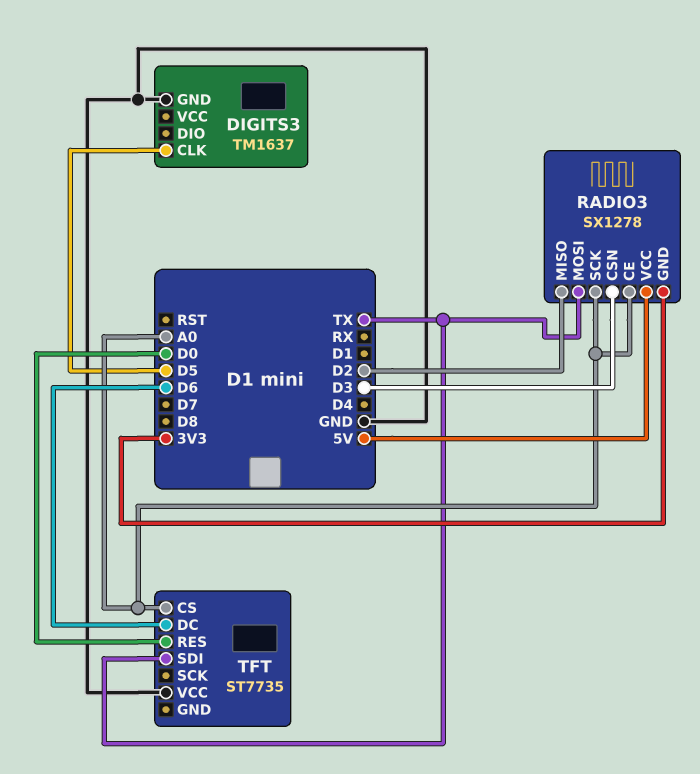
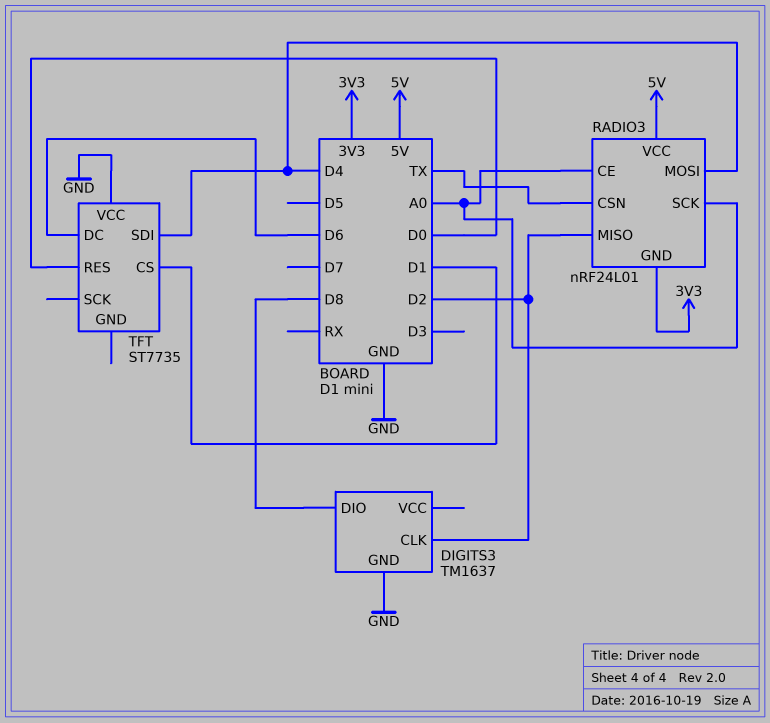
DIGITS3 pin CLK: D5 -> D2
DIGITS3 pin DIO: none -> D8
RADIO3: SX1278 -> nRF24L01
RADIO3 pin CSN: D3 -> TX
RADIO3 pin MOSI: TX -> D4
TFT pin CS: A0 -> D1
TFT pin SDI: TX -> D4

